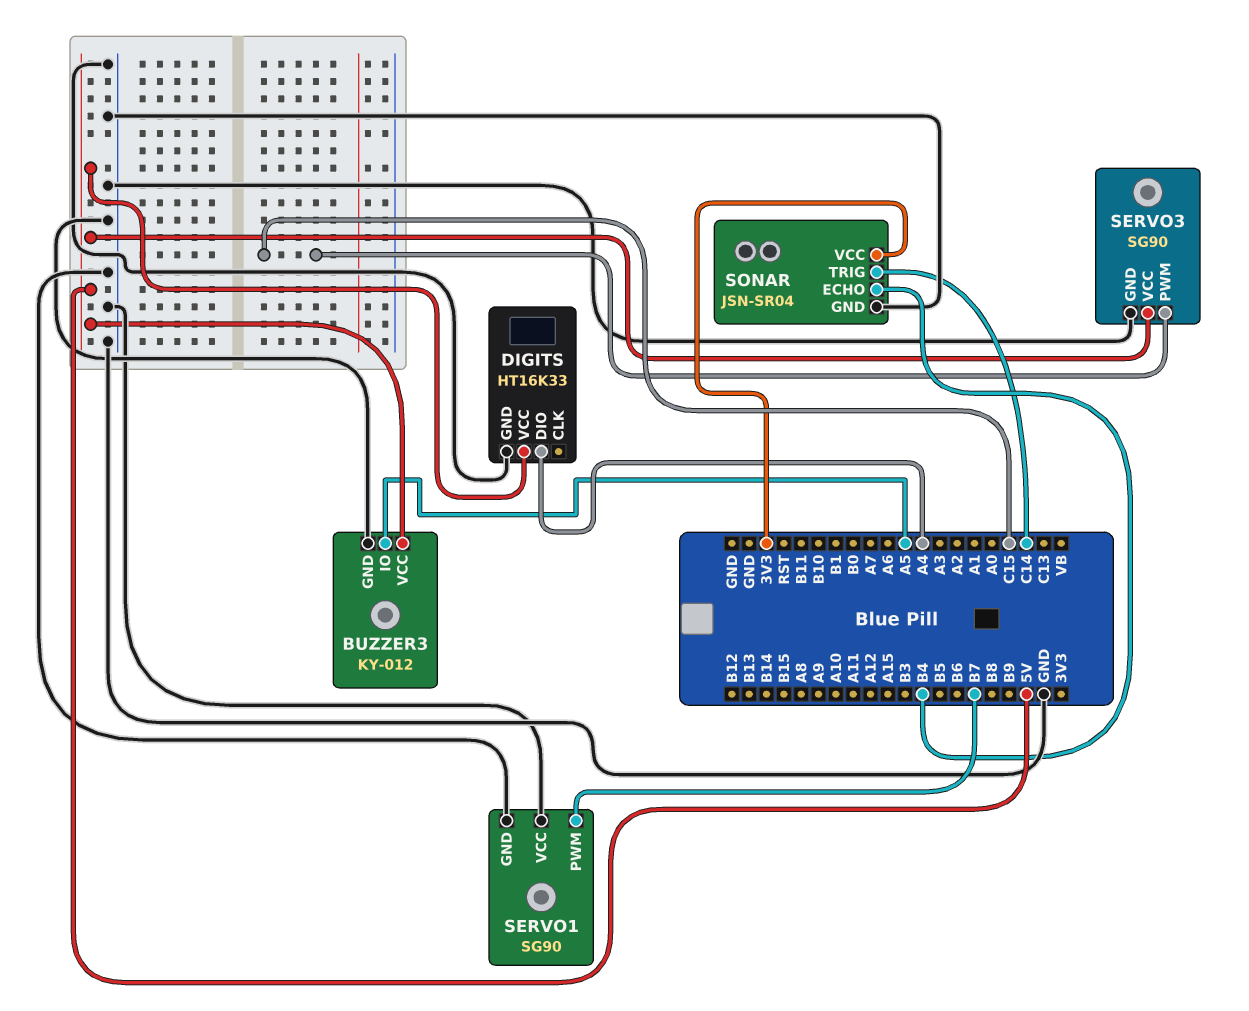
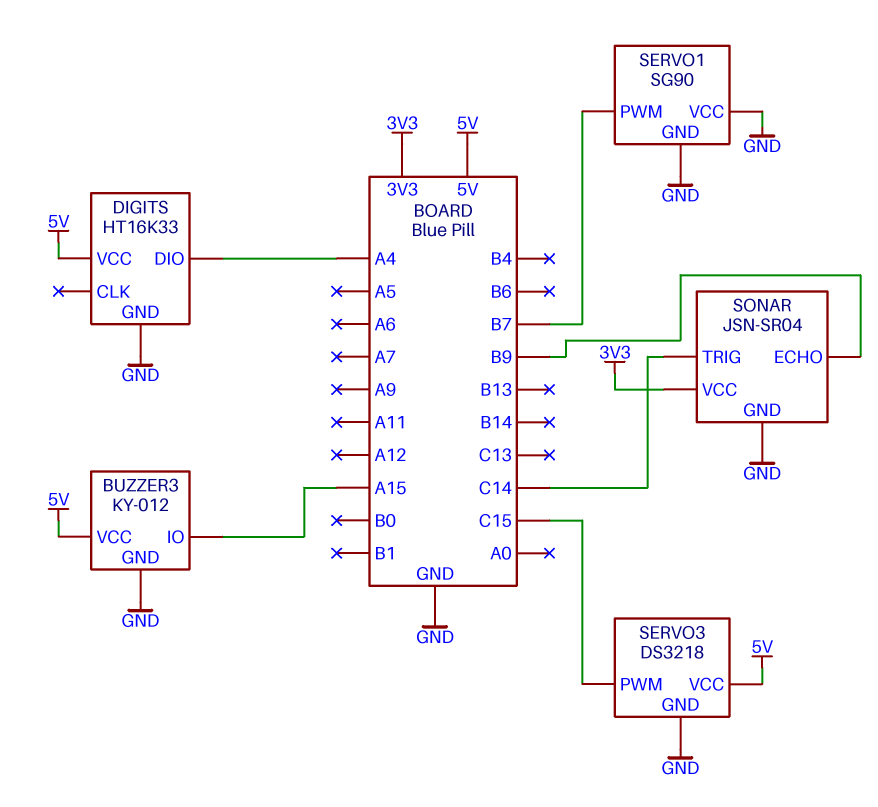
BUZZER3 pin IO: A5 -> A15
SERVO3: SG90 -> DS3218
SONAR pin ECHO: B4 -> B9

